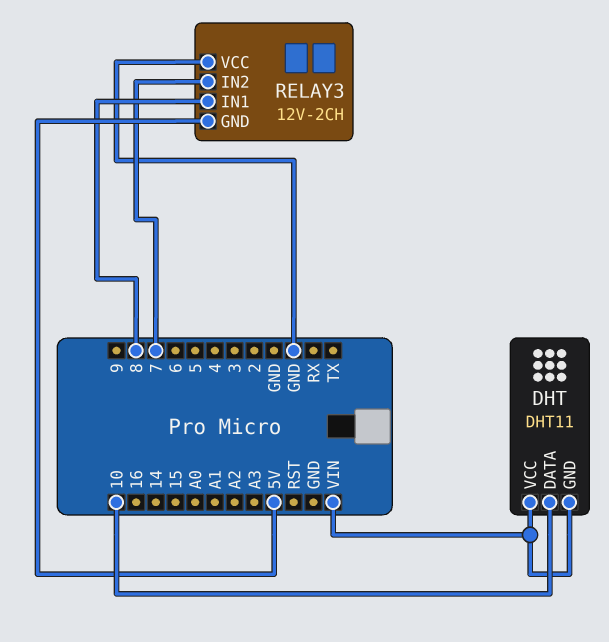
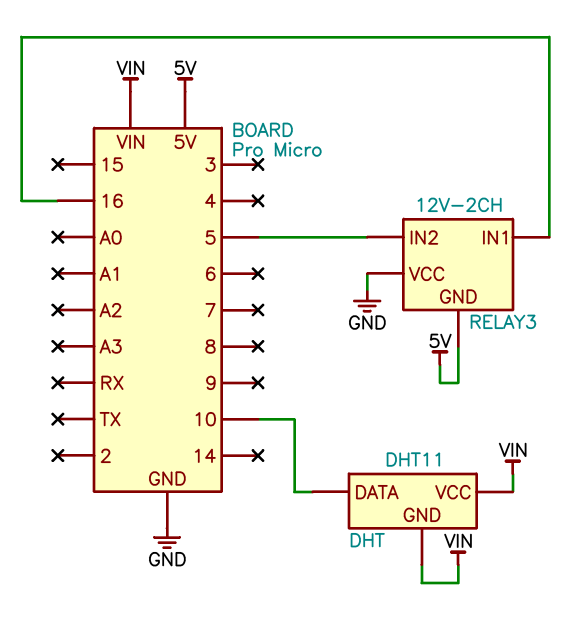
RELAY3 pin IN1: 8 -> 16
RELAY3 pin IN2: 7 -> 5

